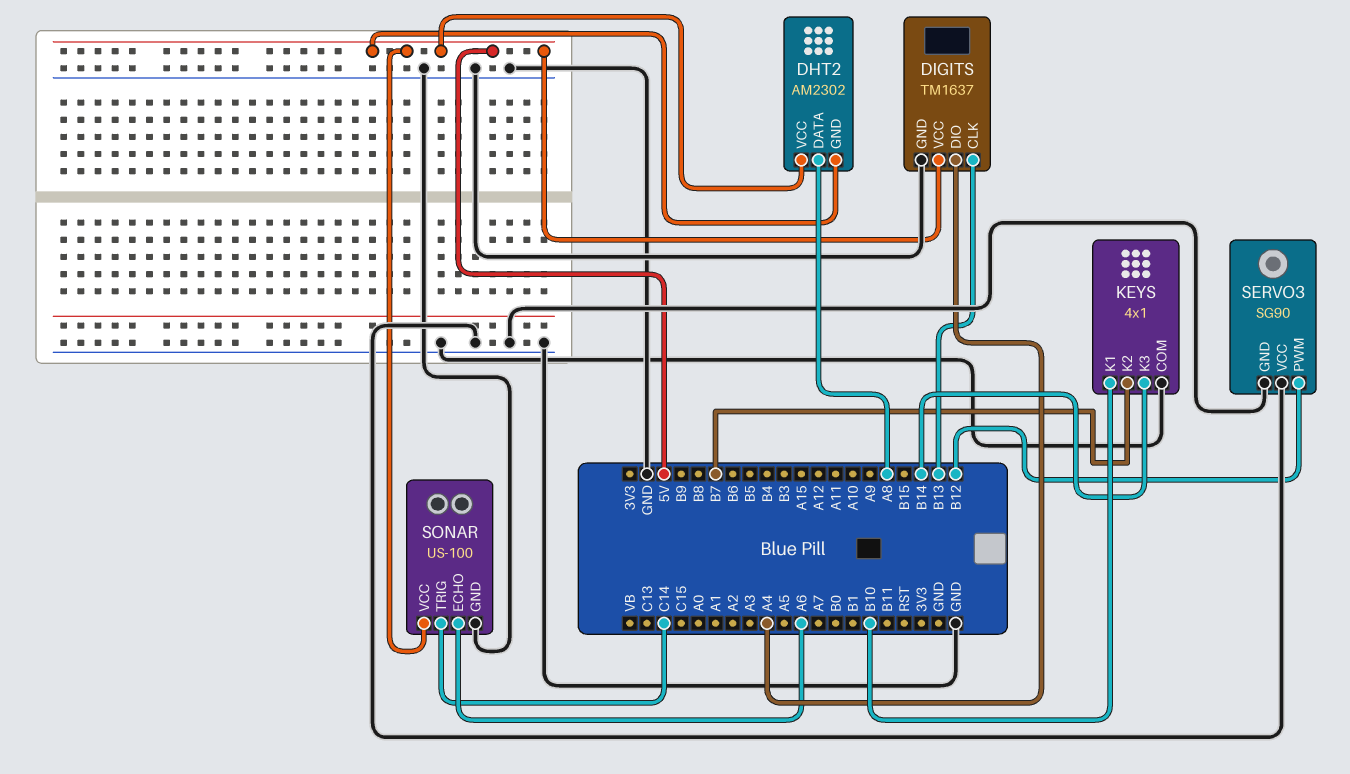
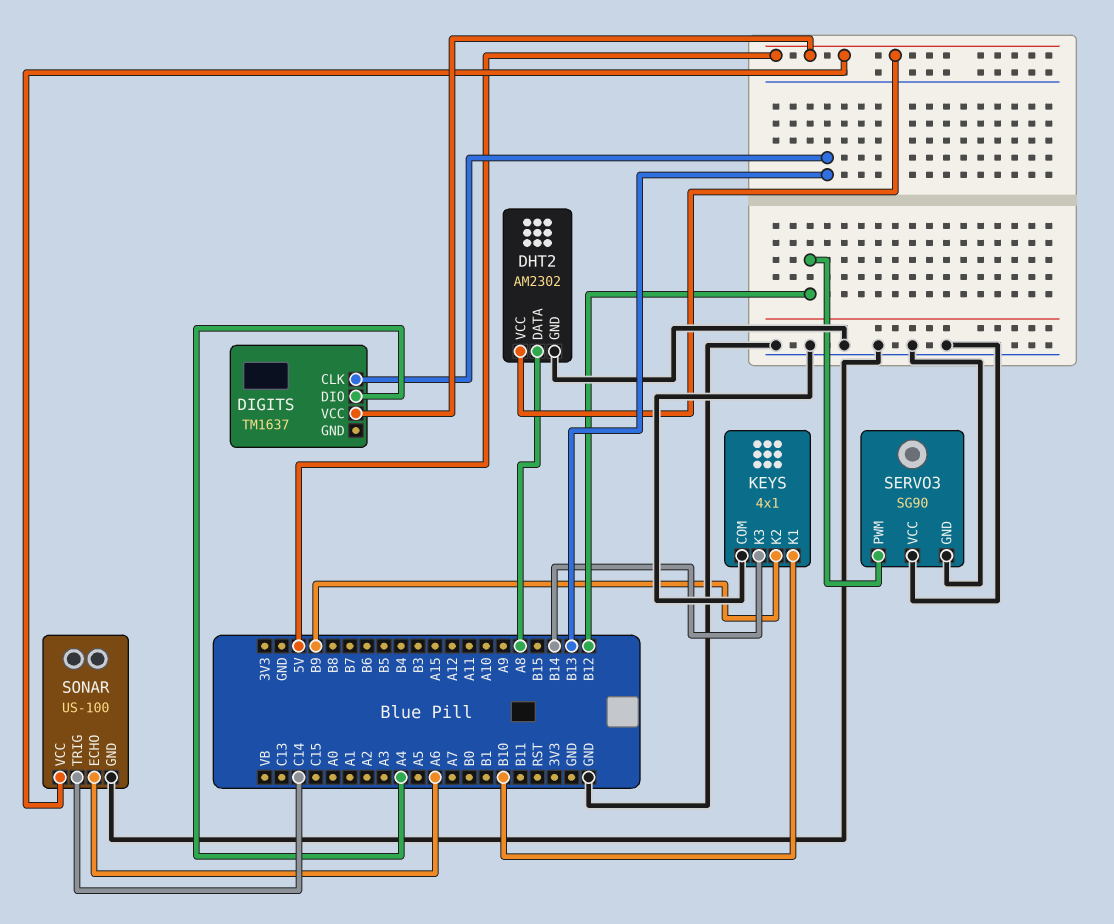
DHT2 pin GND: 5V -> GND
DIGITS pin GND: GND -> none
KEYS pin K2: B7 -> B9

